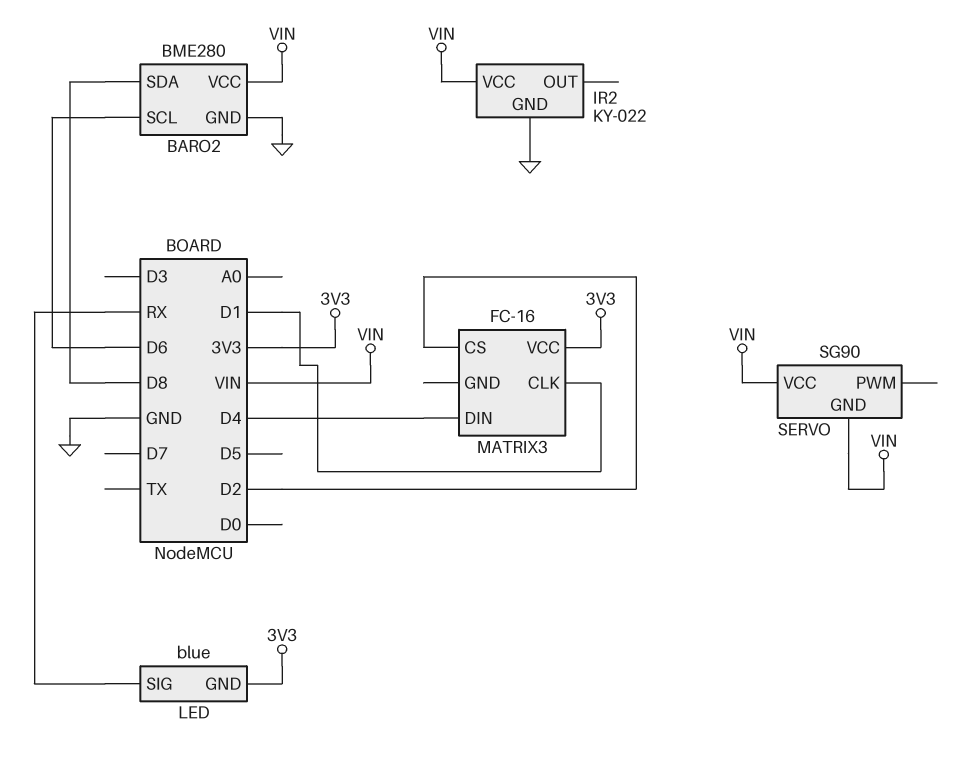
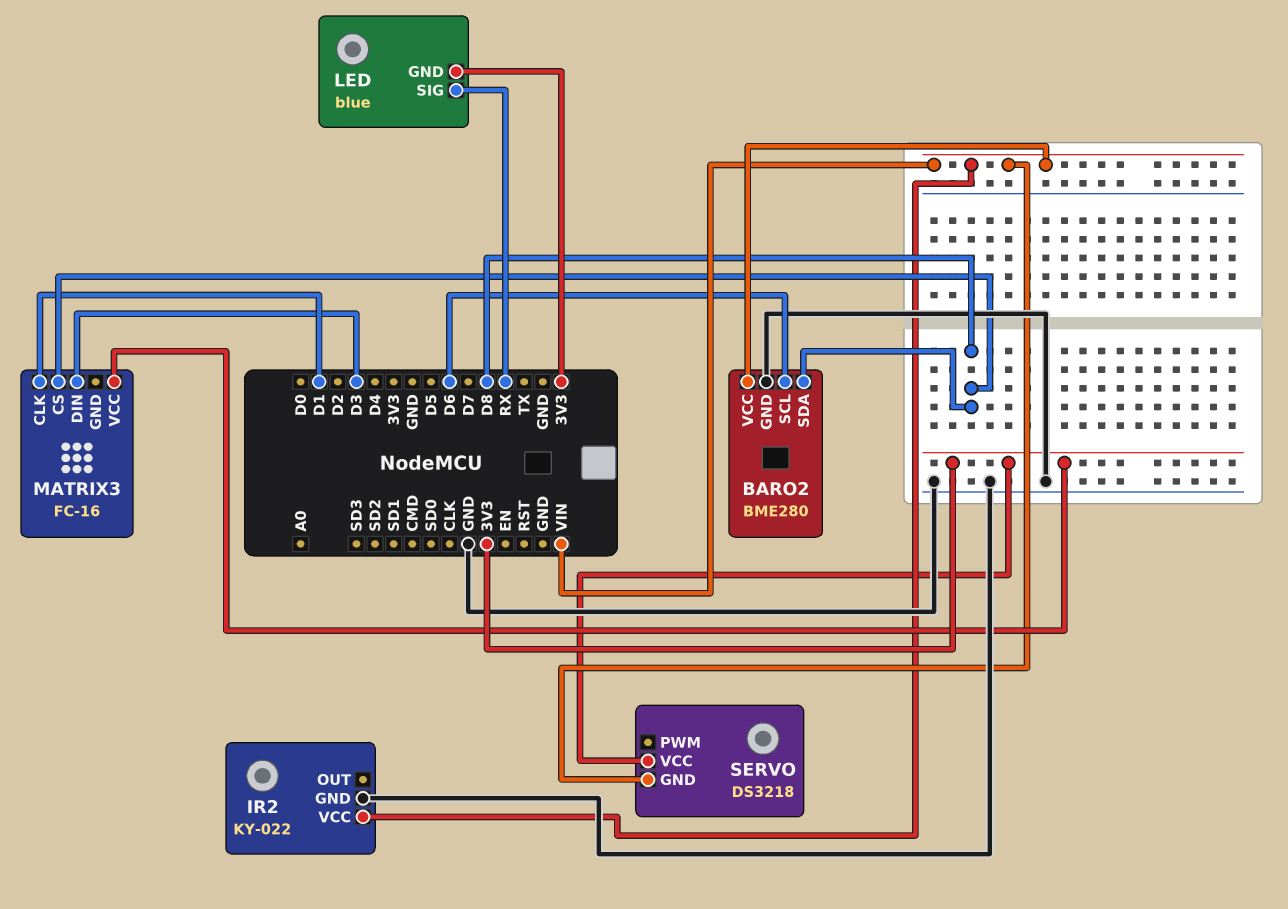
MATRIX3 pin CS: D2 -> D8
MATRIX3 pin DIN: D4 -> D3
SERVO: SG90 -> DS3218
SERVO pin VCC: VIN -> 3V3

